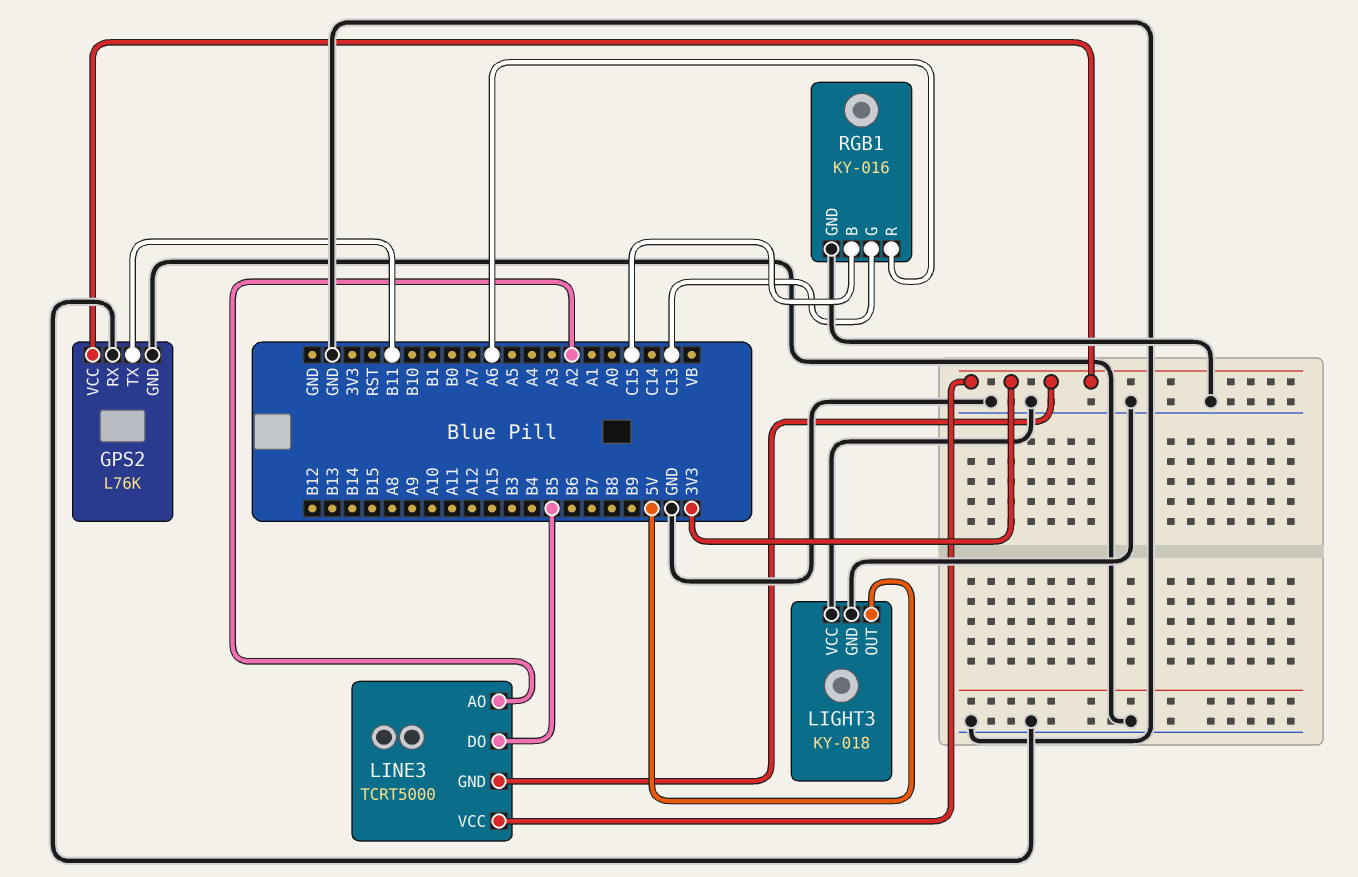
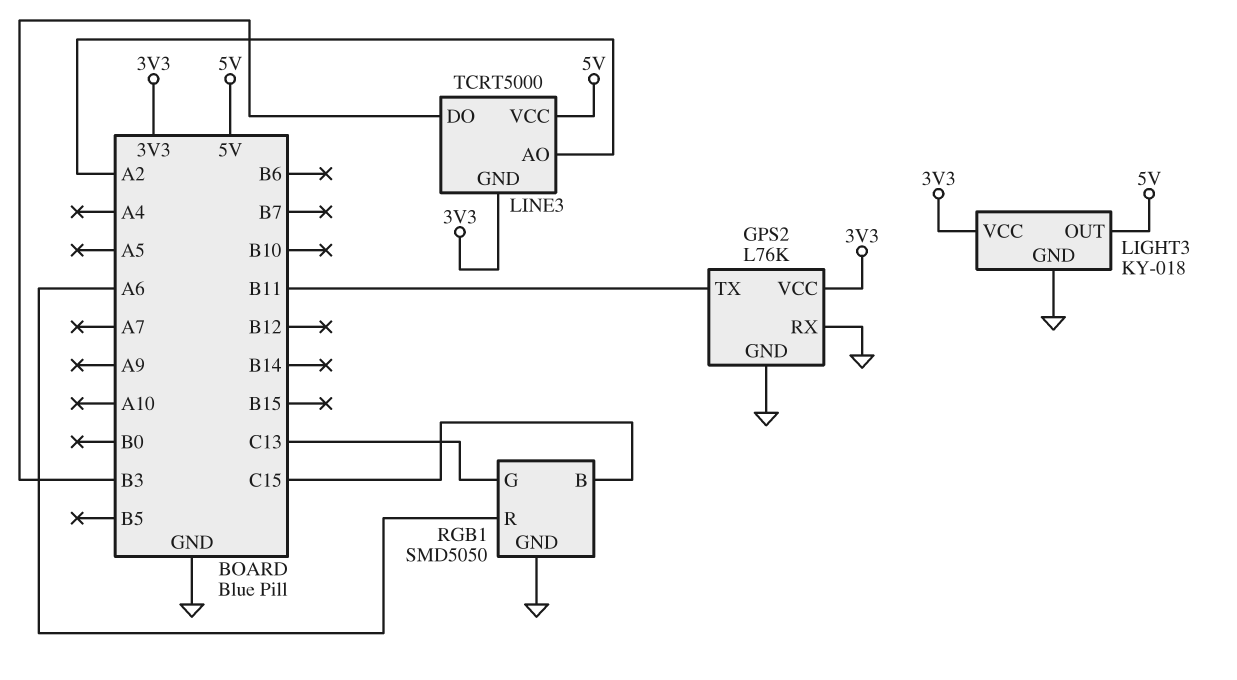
LIGHT3 pin VCC: GND -> 3V3
LINE3 pin DO: B5 -> B3
LINE3 pin VCC: 3V3 -> 5V
RGB1: KY-016 -> SMD5050

